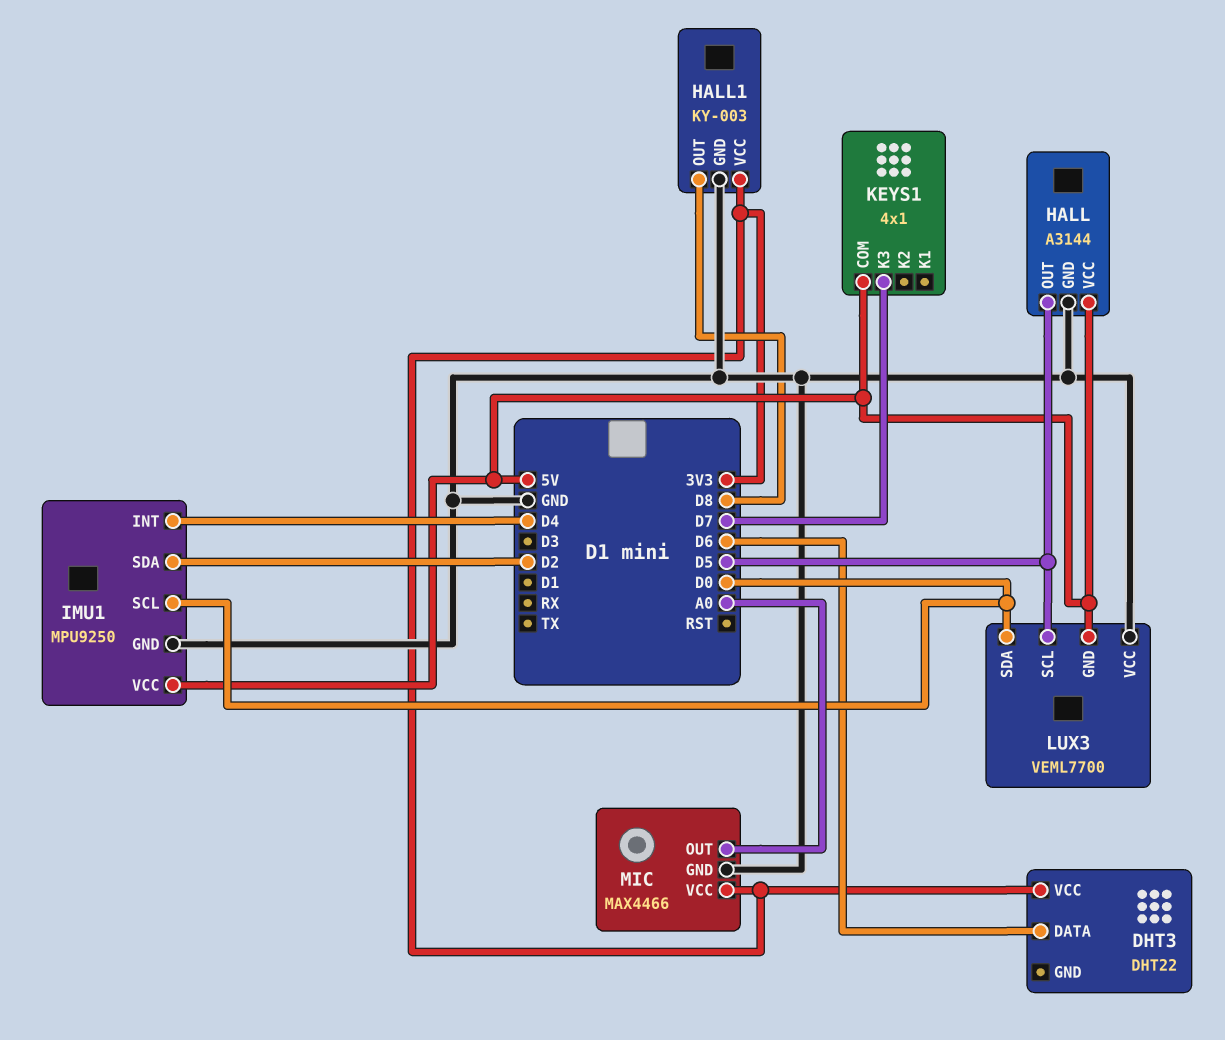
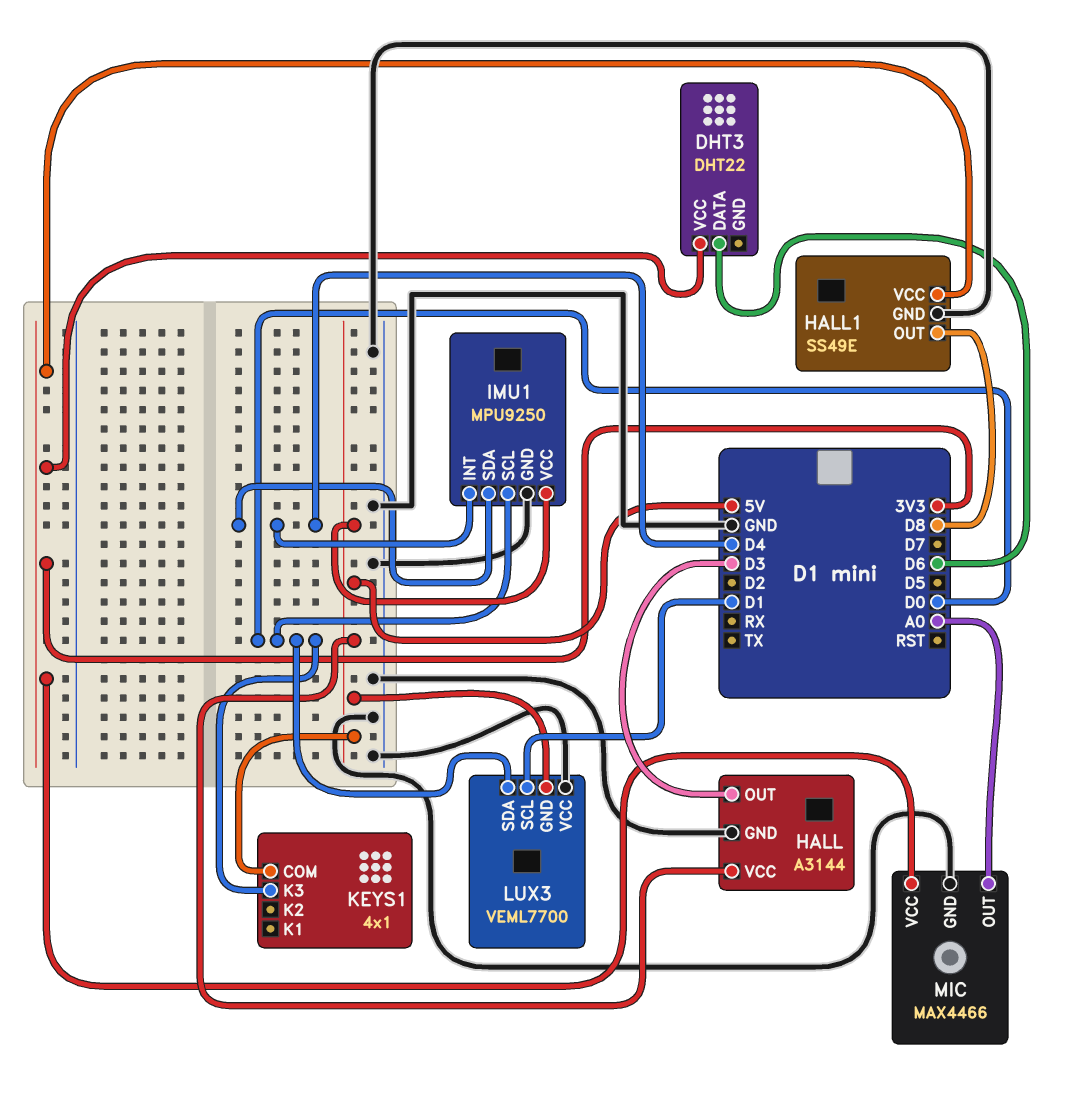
HALL pin OUT: D5 -> D3
HALL1: KY-003 -> SS49E
IMU1 pin SDA: D2 -> D4
KEYS1 pin K3: D7 -> D0
LUX3 pin SCL: D5 -> D1

